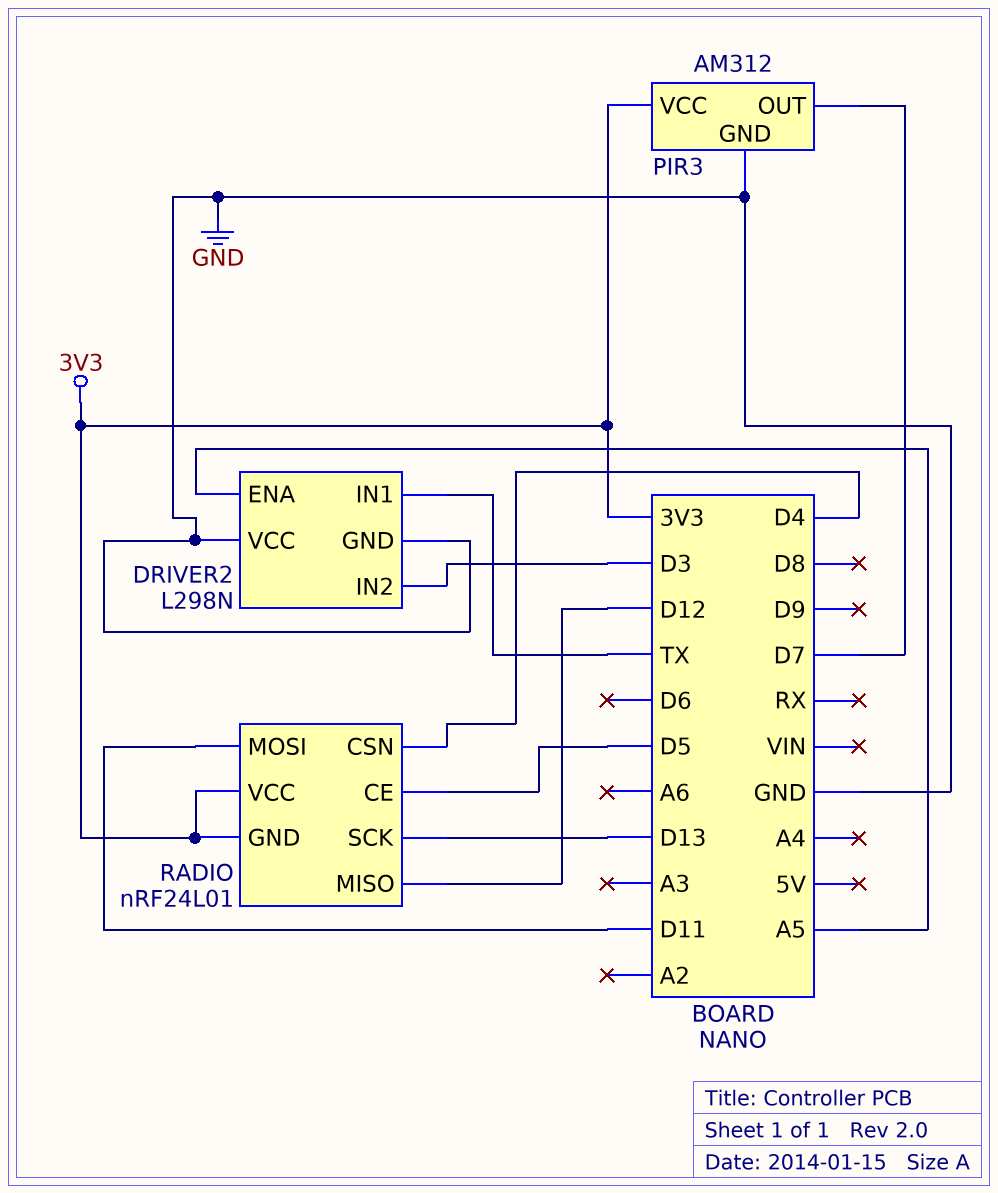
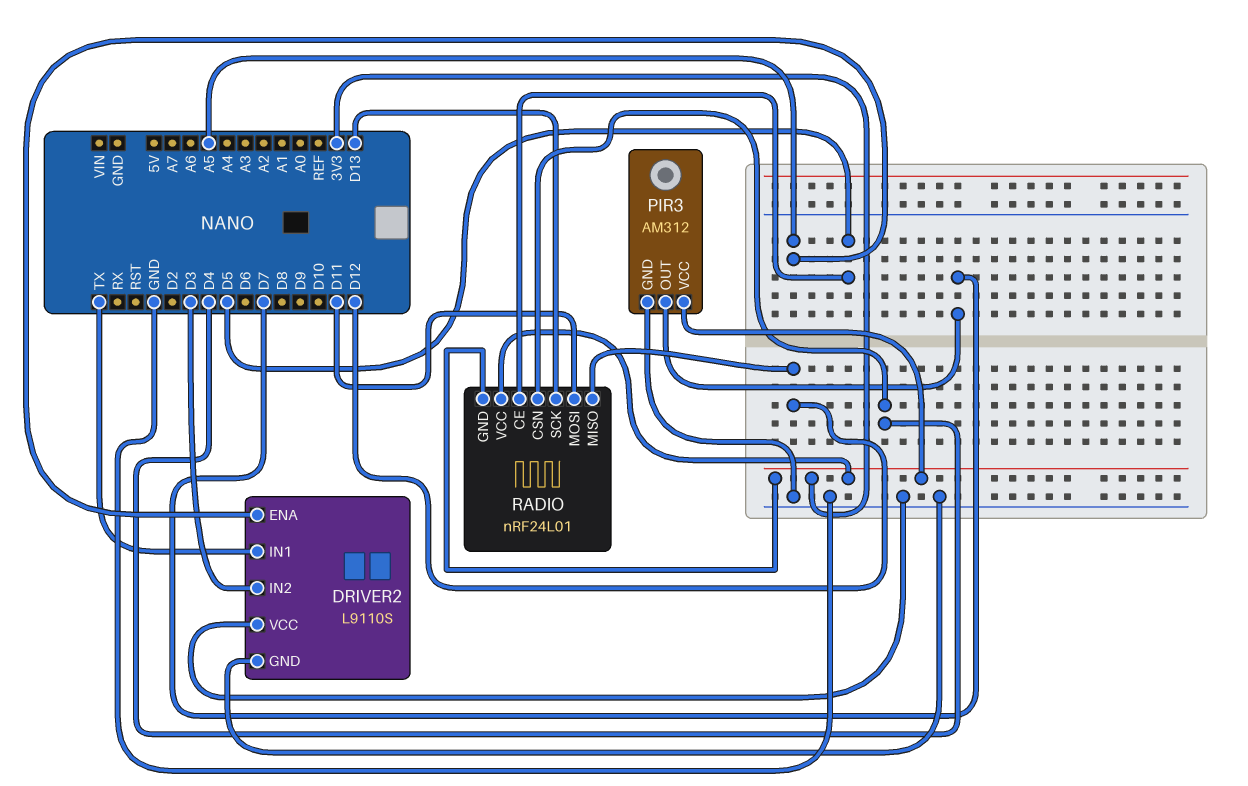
DRIVER2: L298N -> L9110S

